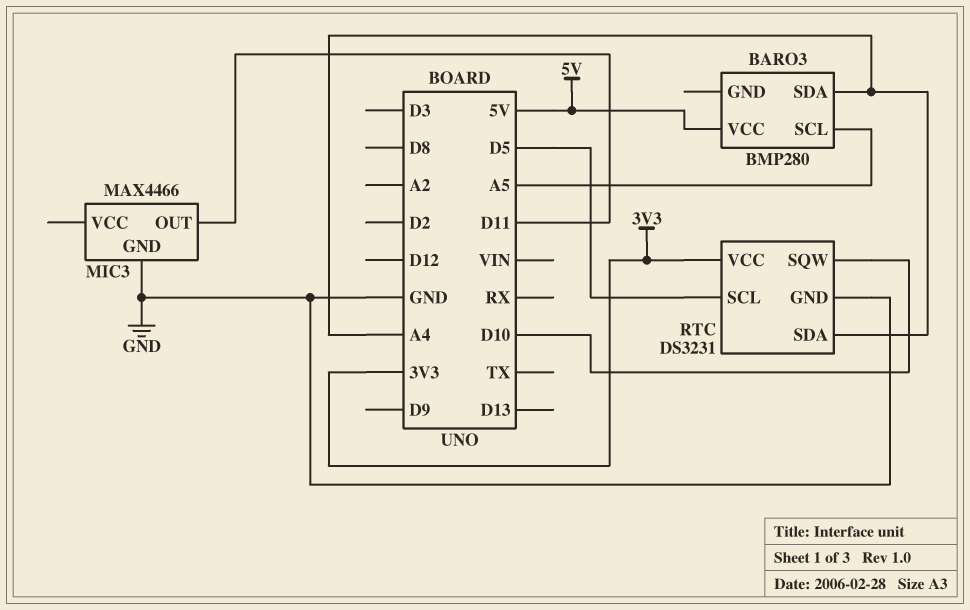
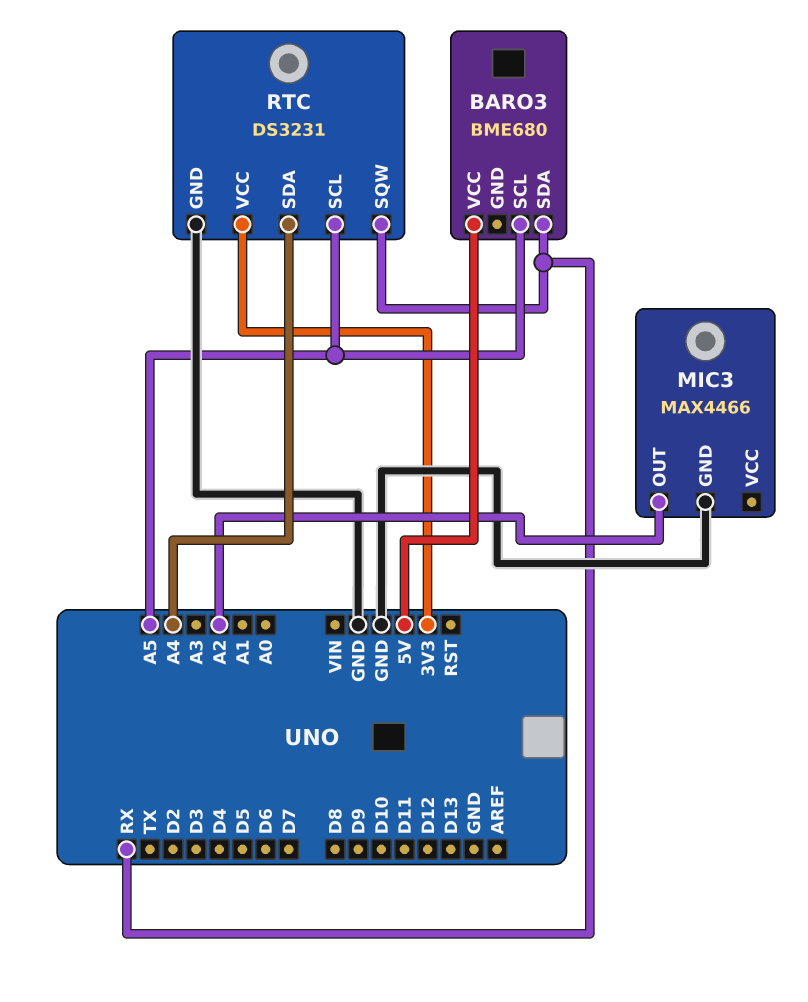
BARO3: BMP280 -> BME680
BARO3 pin SDA: A4 -> RX
MIC3 pin OUT: D11 -> A2
RTC pin SCL: D5 -> A5
RTC pin SQW: D10 -> RX

